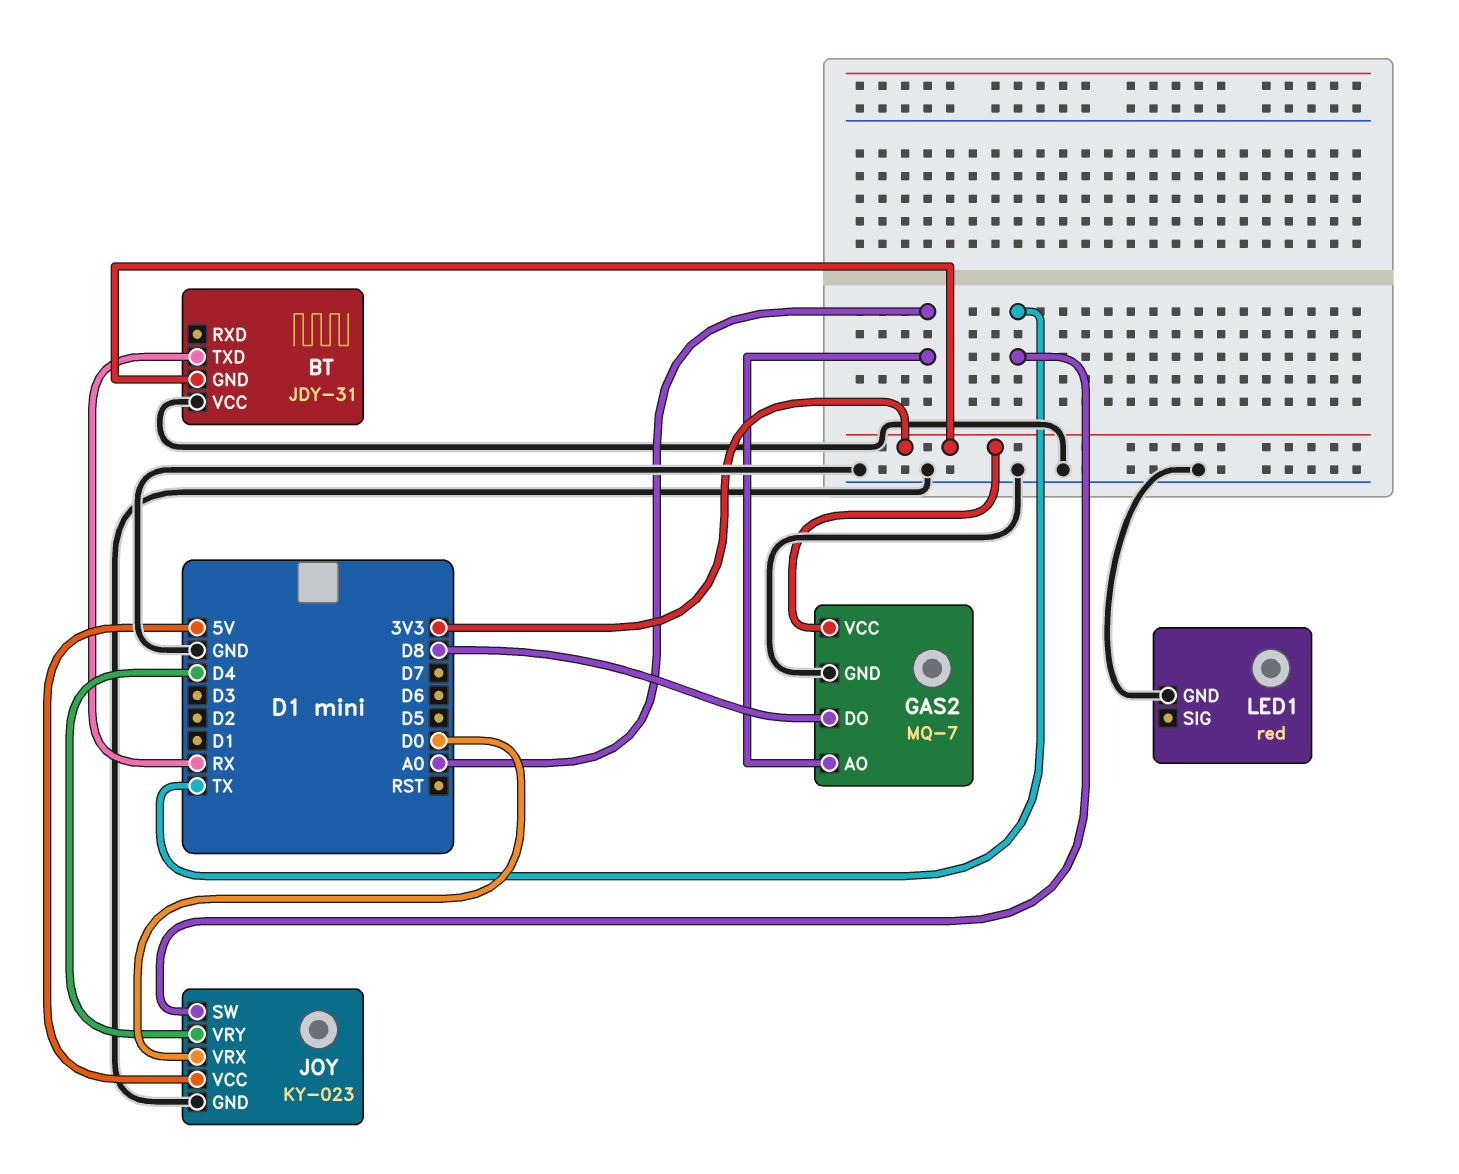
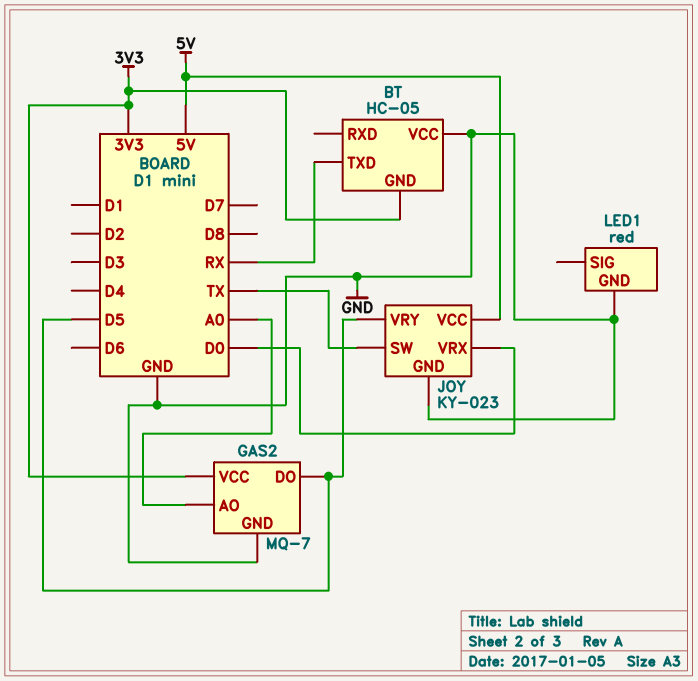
BT: JDY-31 -> HC-05
GAS2 pin DO: D8 -> D5
JOY pin VRY: D4 -> D5

